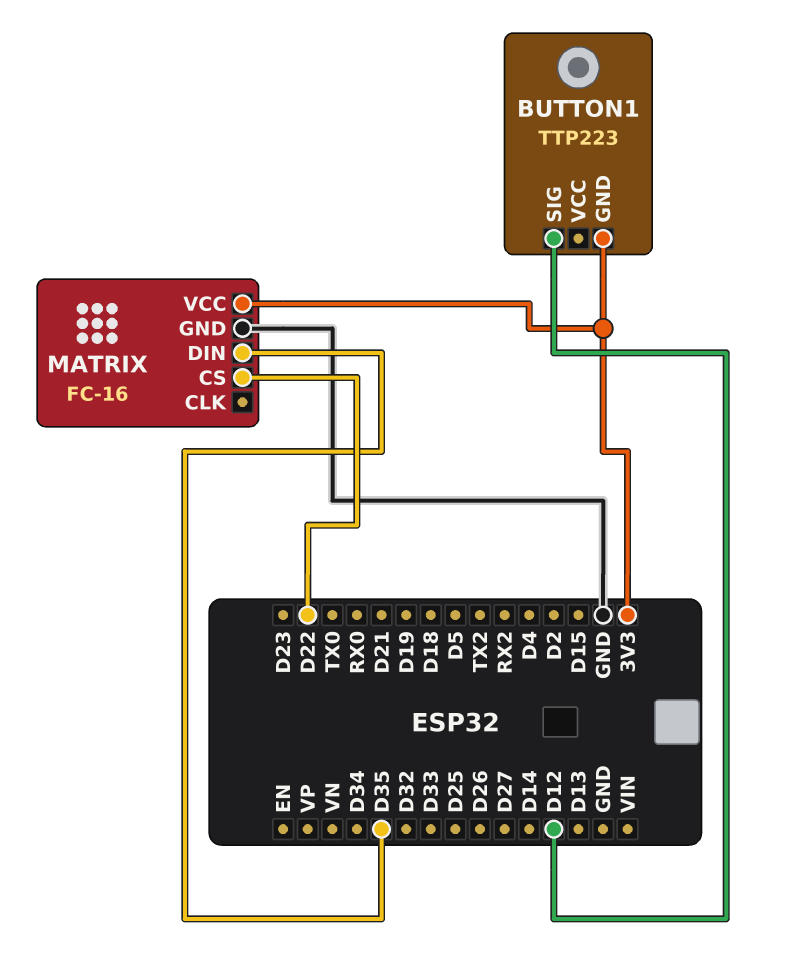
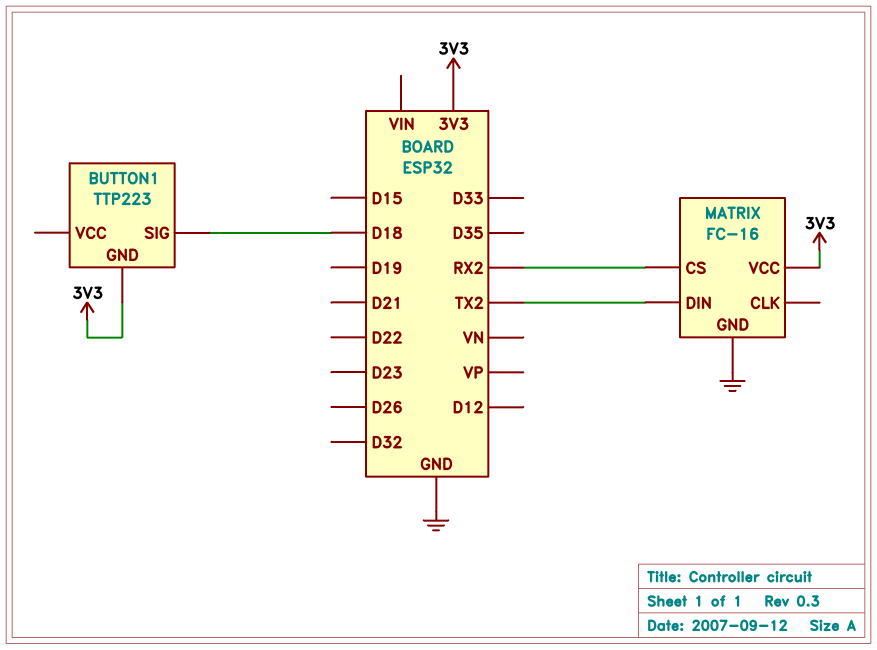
BUTTON1 pin SIG: D12 -> D18
MATRIX pin CS: D22 -> RX2
MATRIX pin DIN: D35 -> TX2

